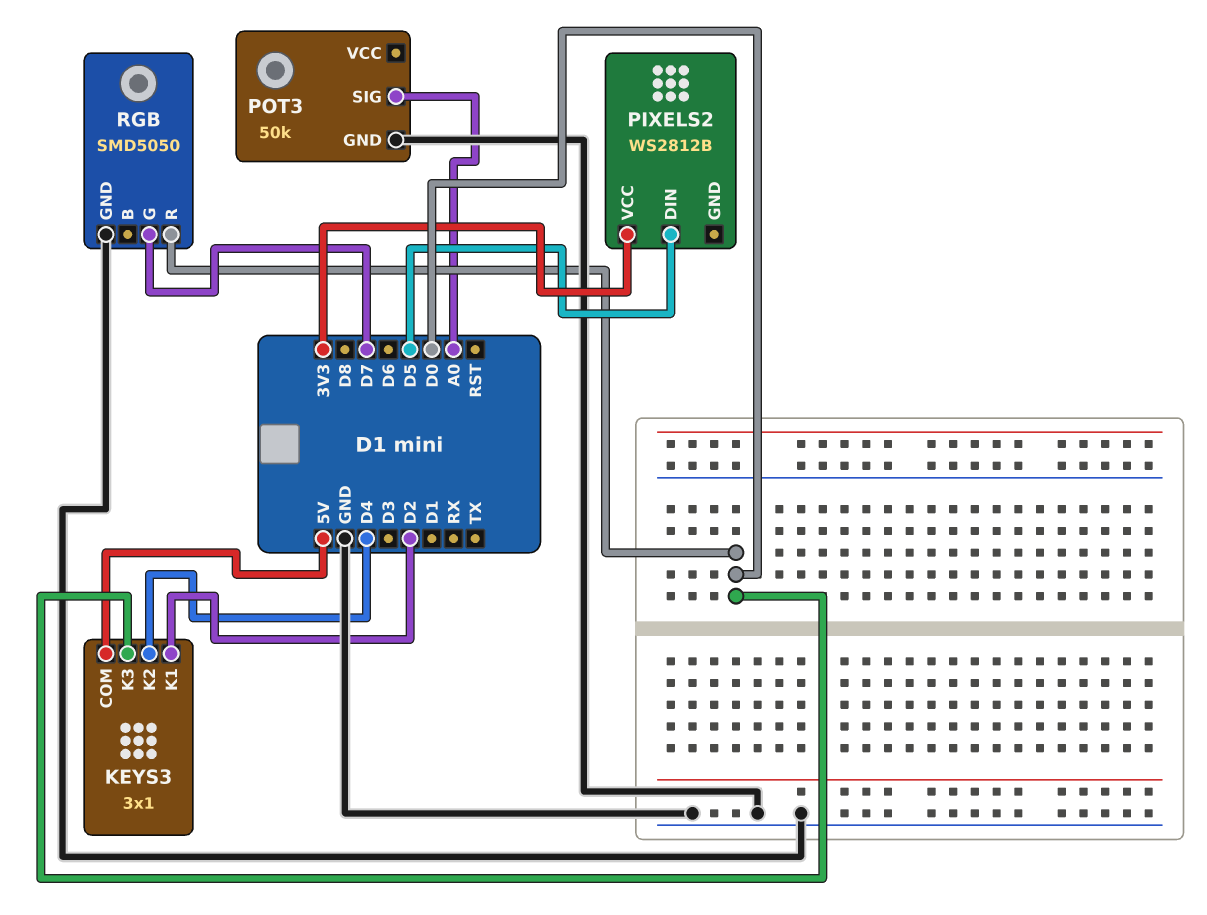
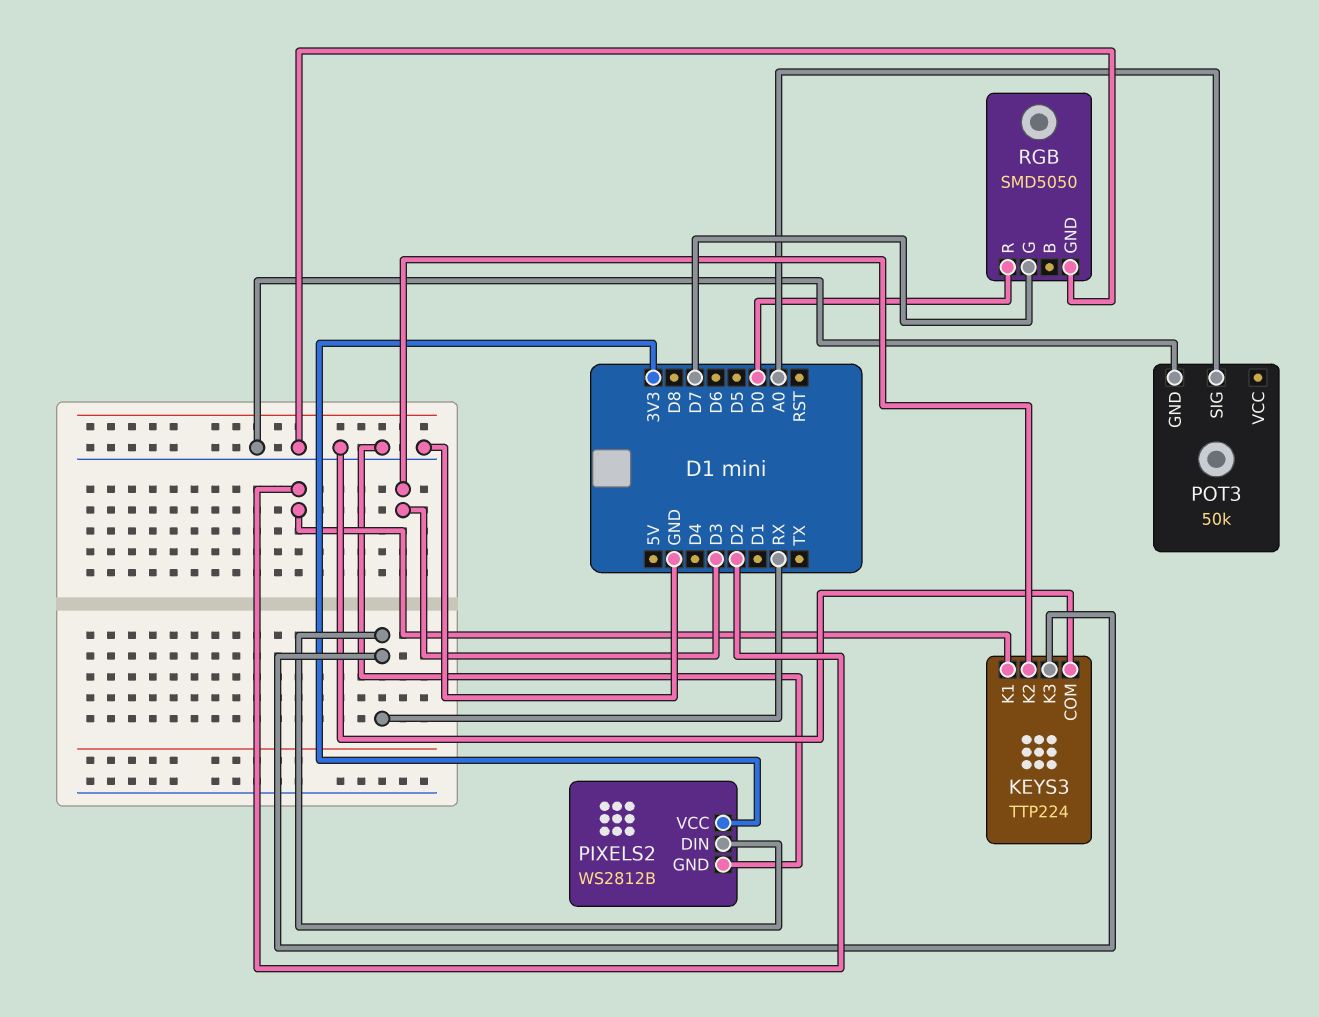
KEYS3: 3x1 -> TTP224
KEYS3 pin COM: 5V -> GND
KEYS3 pin K2: D4 -> D3
KEYS3 pin K3: D0 -> RX
PIXELS2 pin DIN: D5 -> RX
PIXELS2 pin GND: none -> GND

